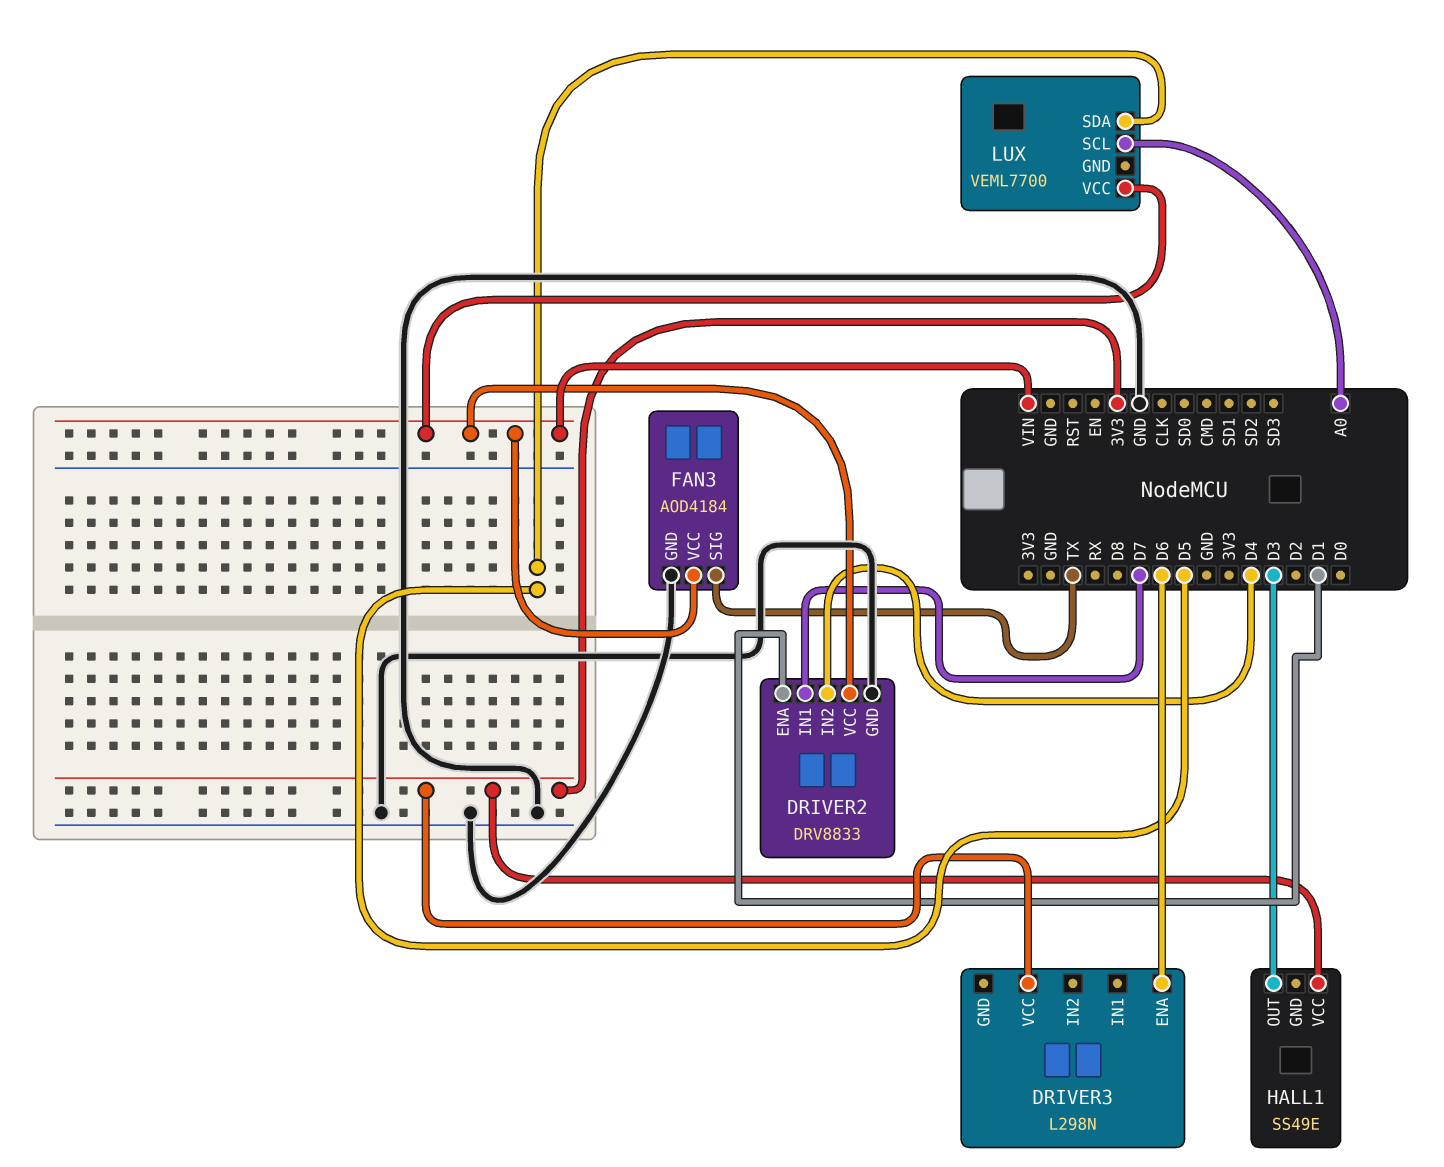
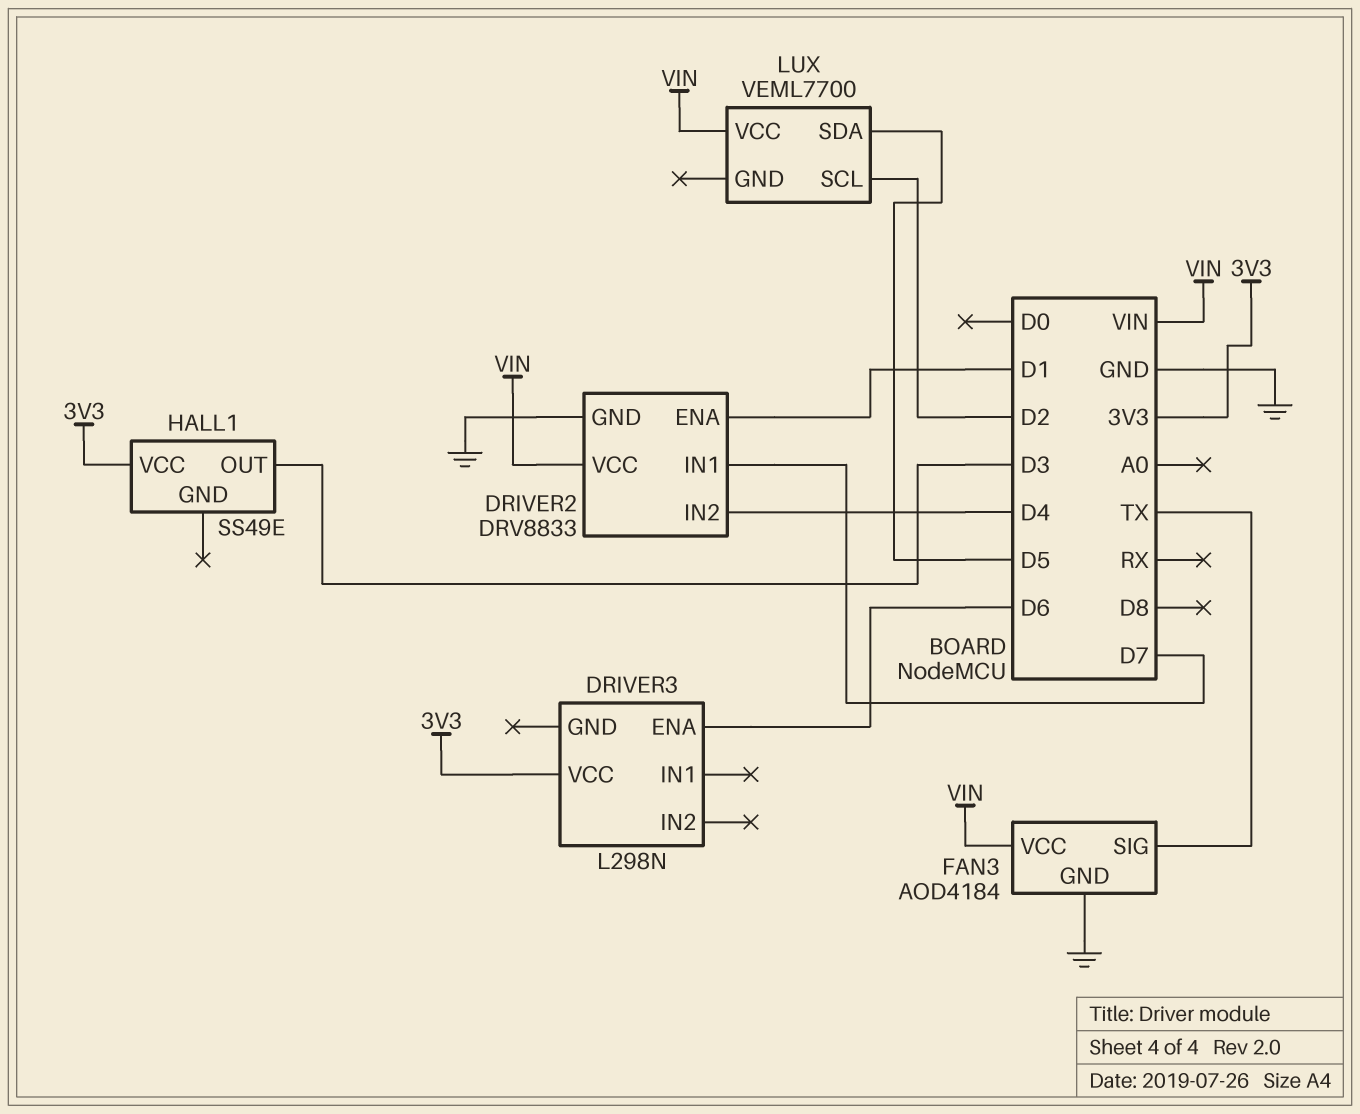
LUX pin SCL: A0 -> D2

